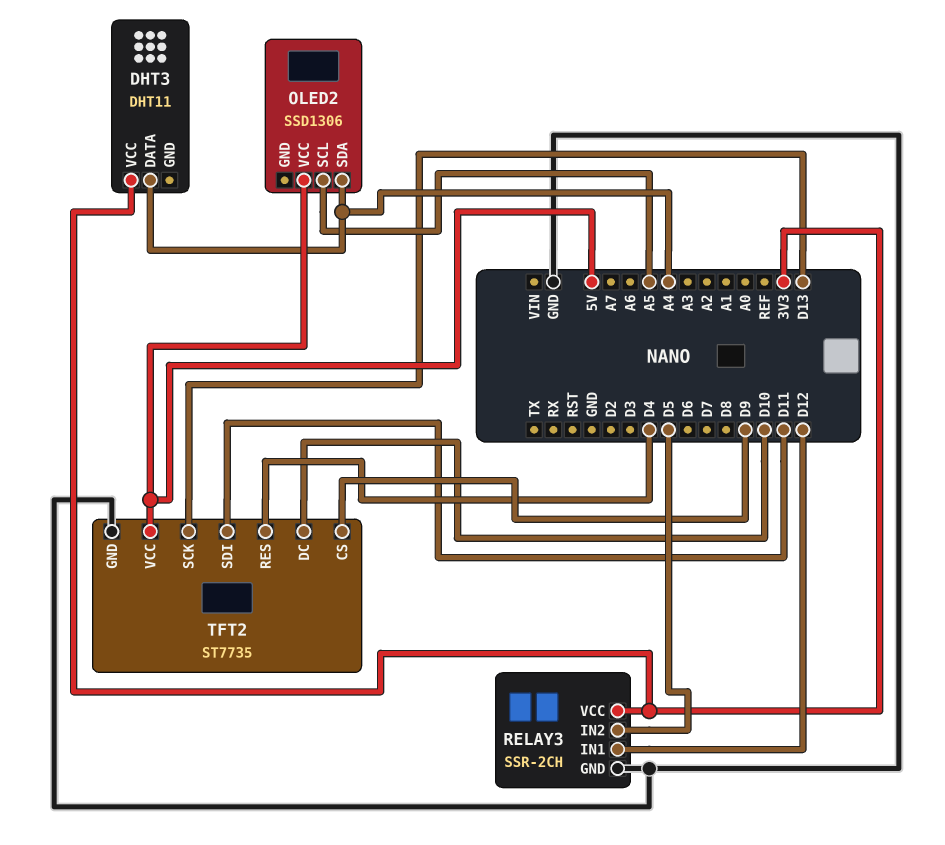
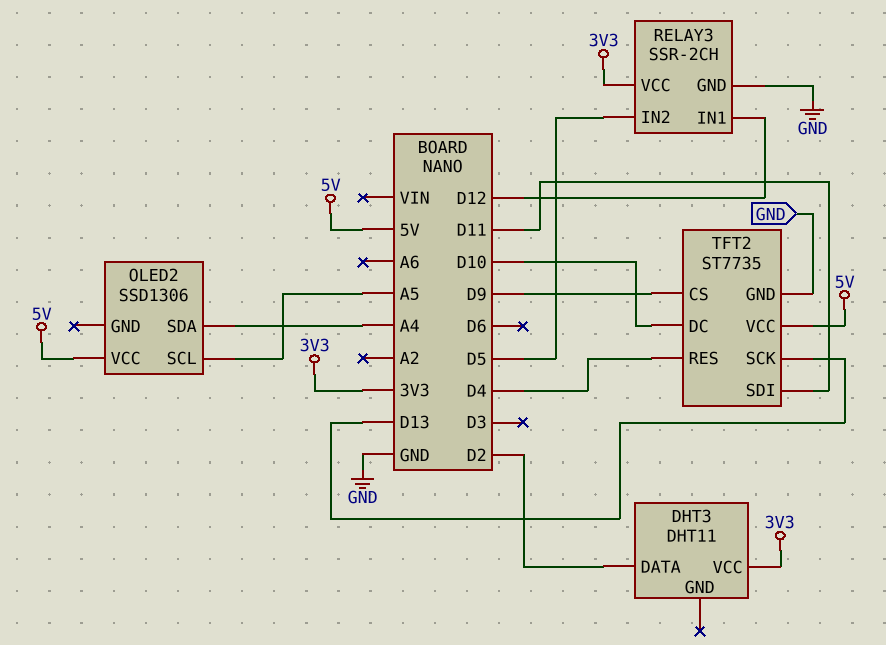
DHT3 pin DATA: A4 -> D2

